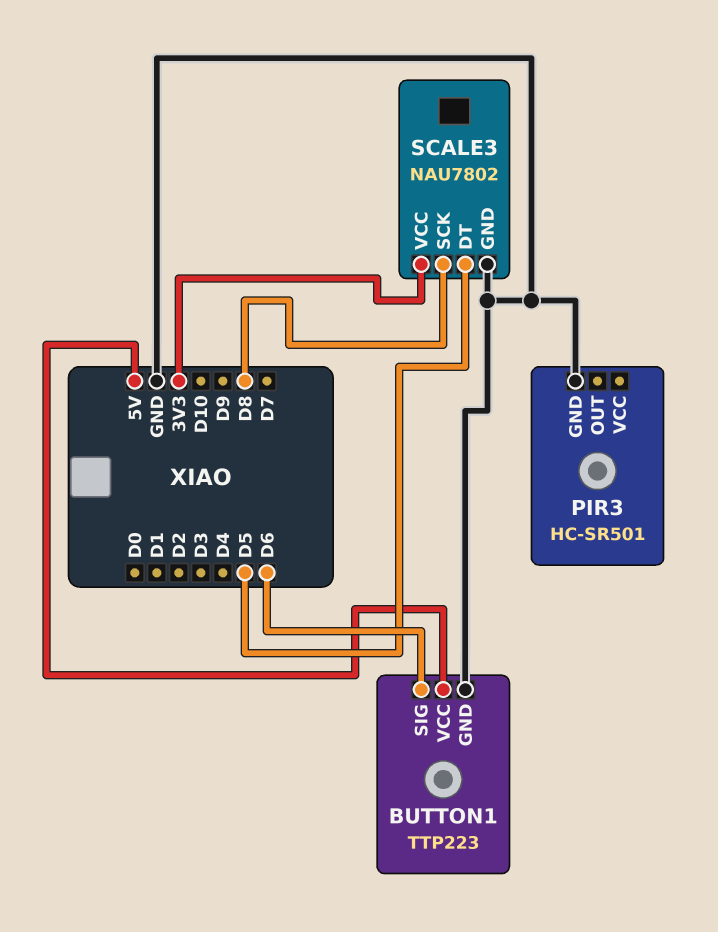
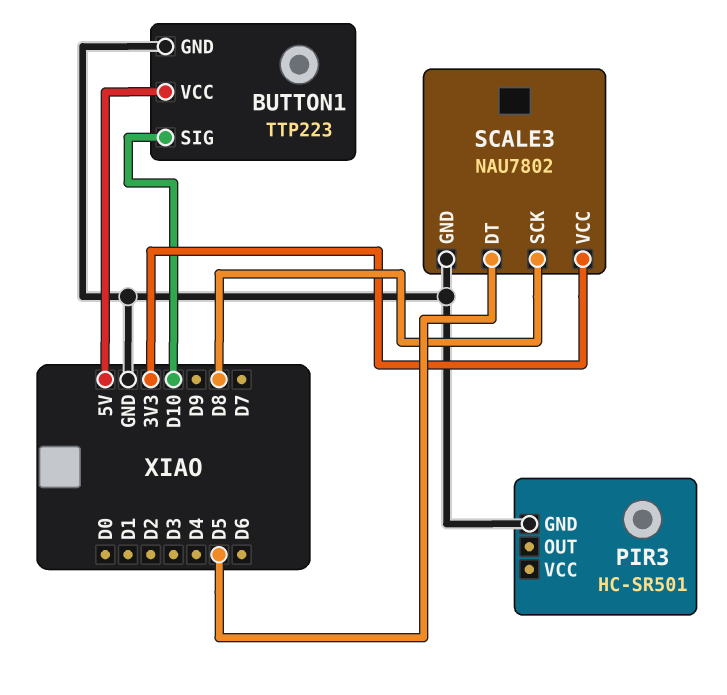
BUTTON1 pin SIG: D6 -> D10

